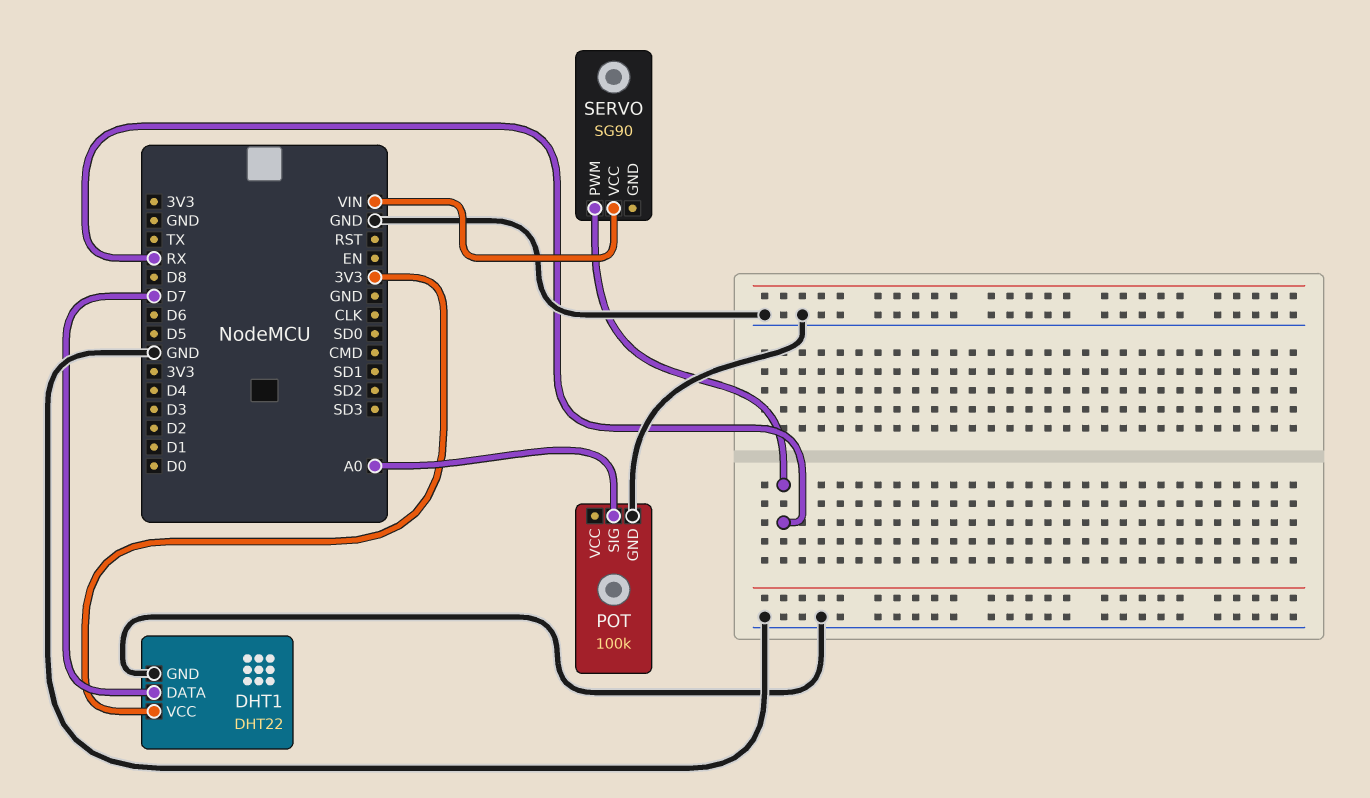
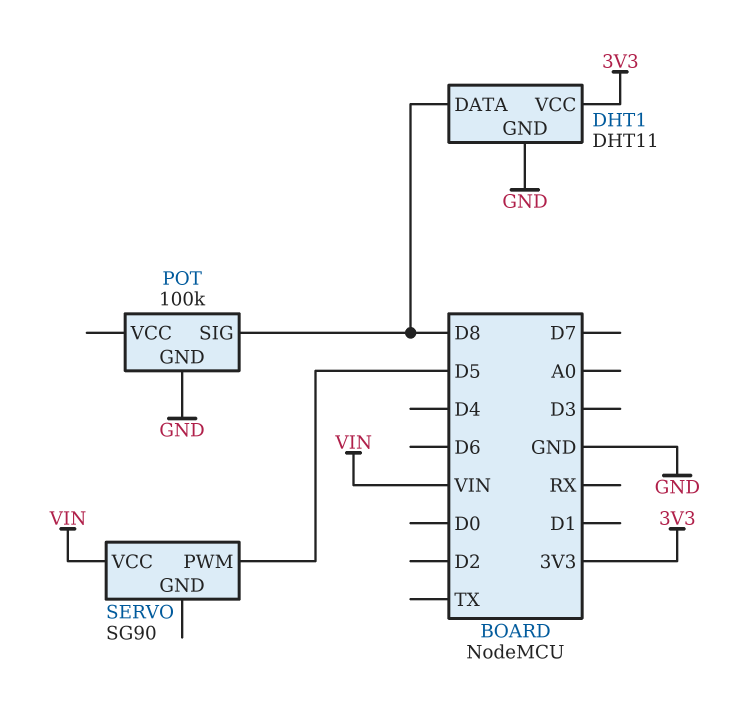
DHT1: DHT22 -> DHT11
DHT1 pin DATA: D7 -> D8
POT pin SIG: A0 -> D8
SERVO pin PWM: RX -> D5

